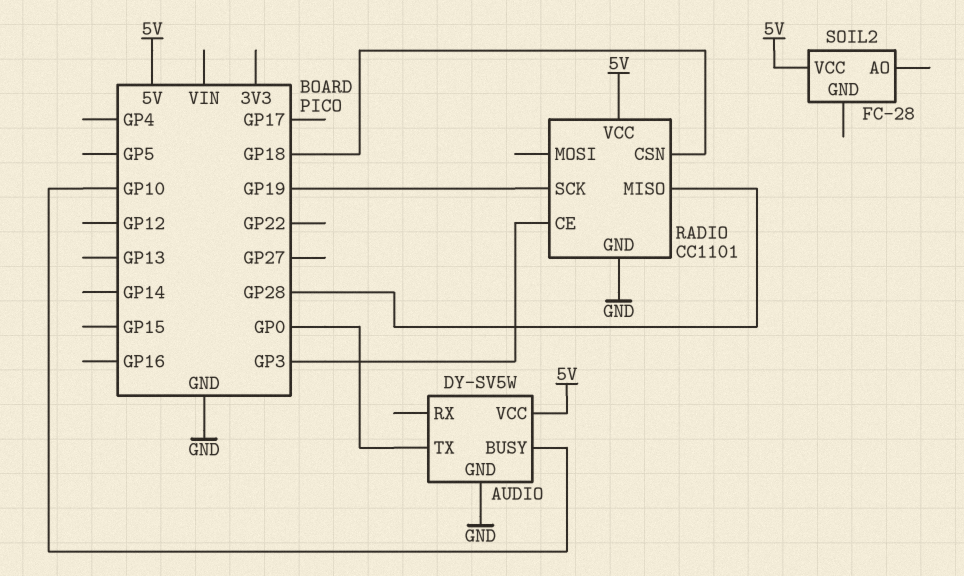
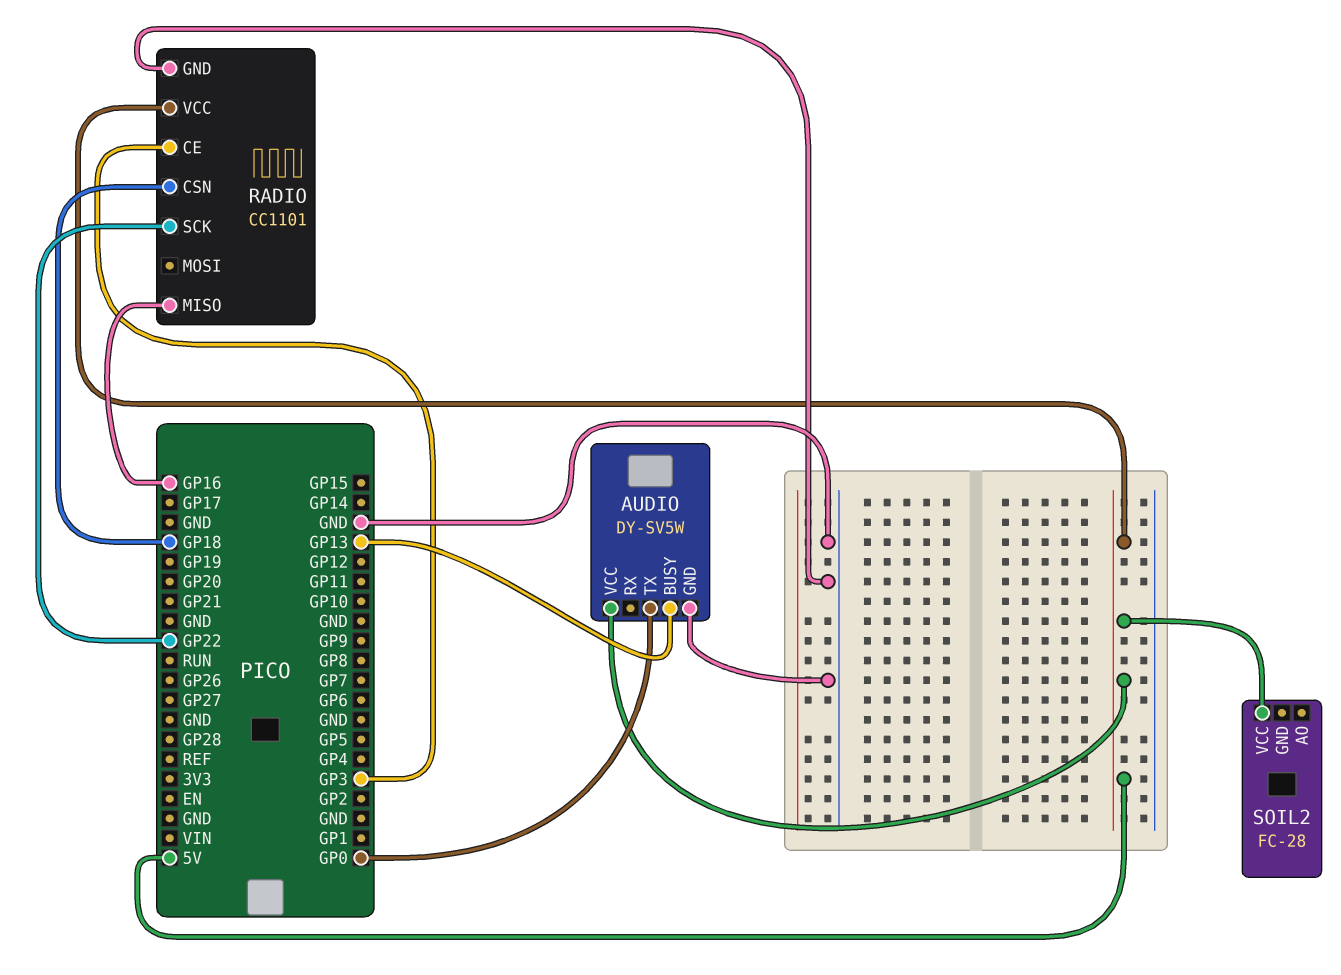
AUDIO pin BUSY: GP10 -> GP13
RADIO pin MISO: GP28 -> GP16
RADIO pin SCK: GP19 -> GP22

